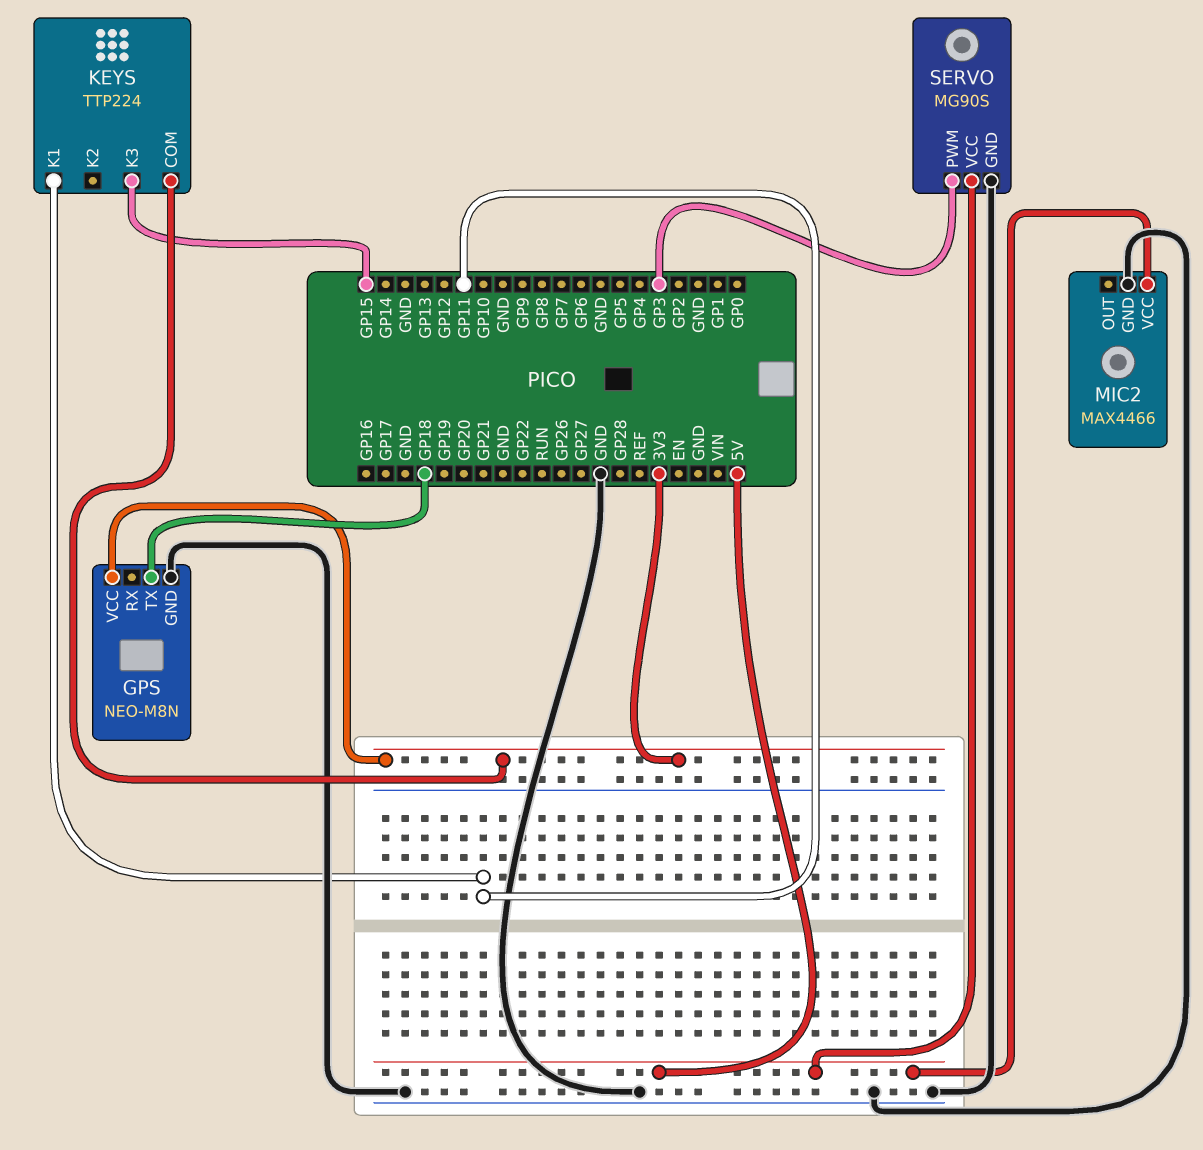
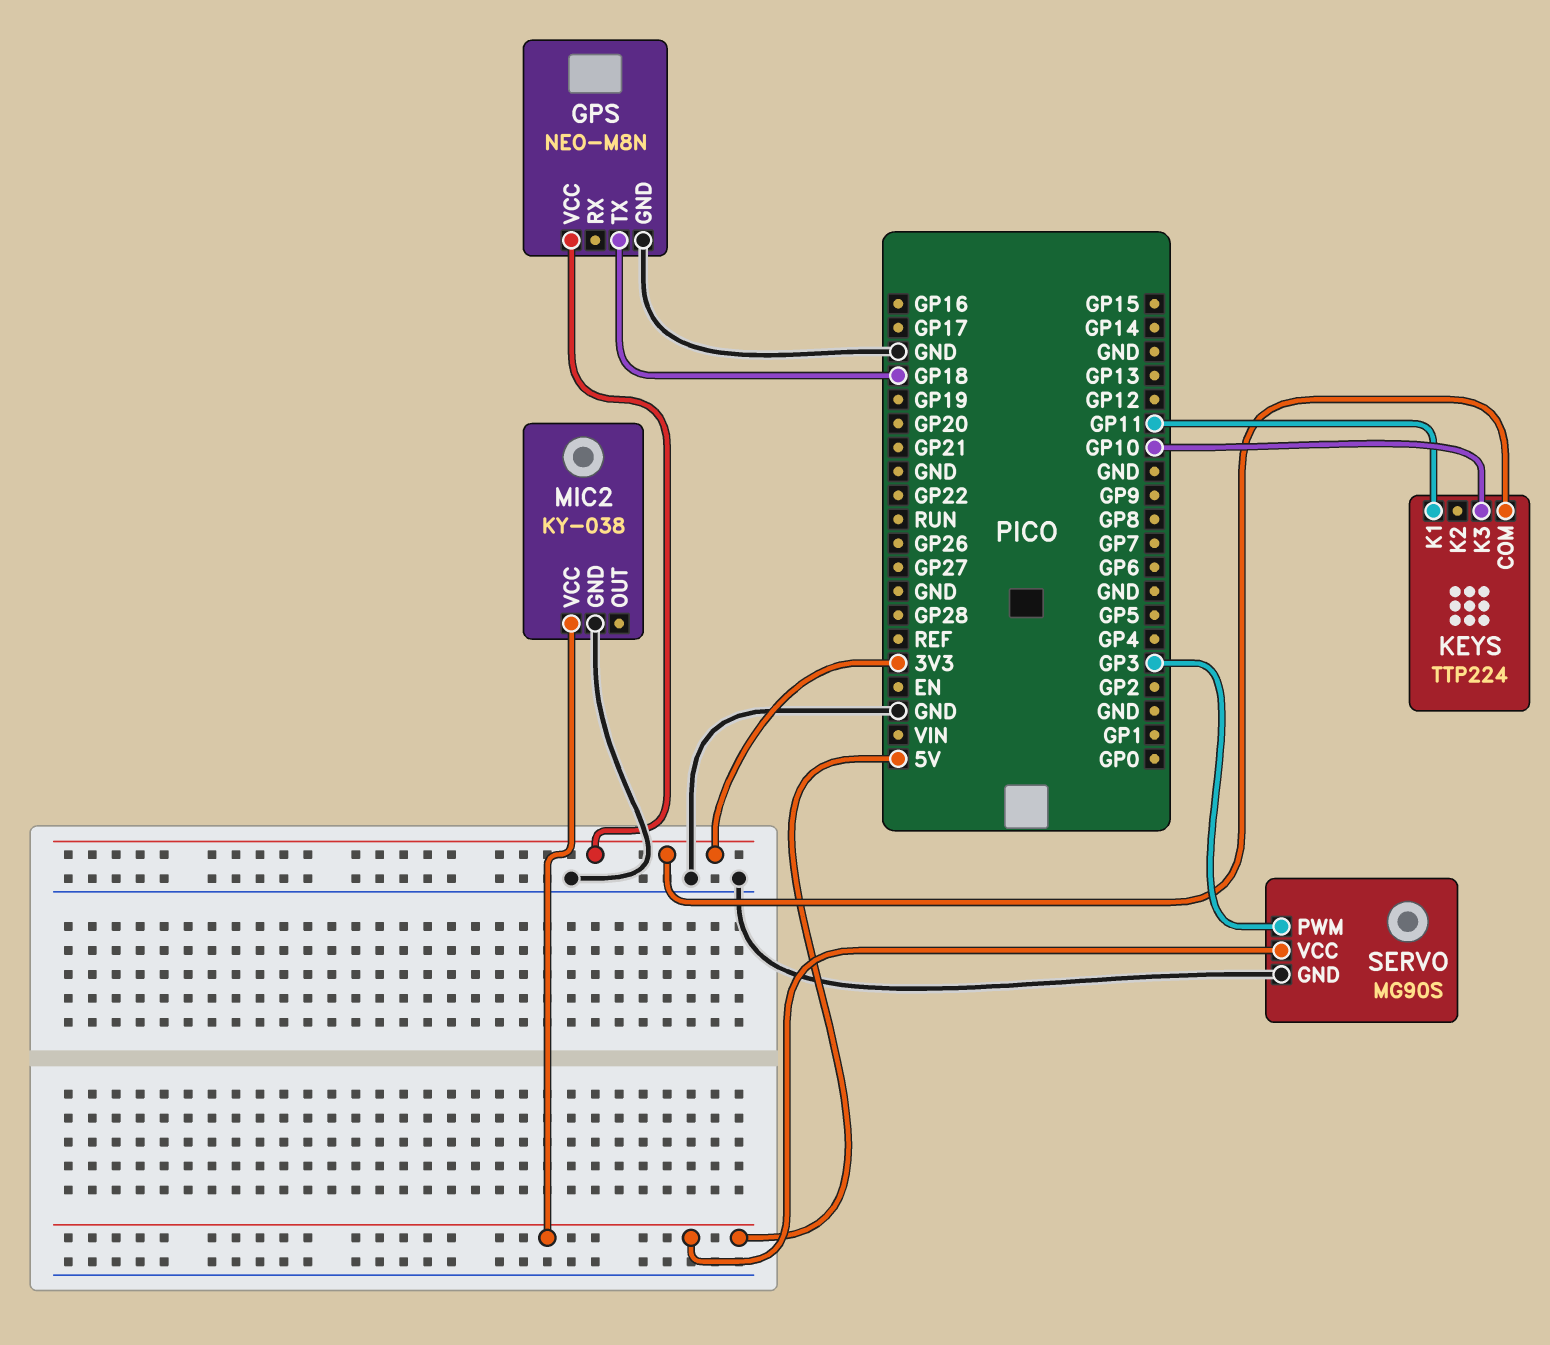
KEYS pin K3: GP15 -> GP10
MIC2: MAX4466 -> KY-038

